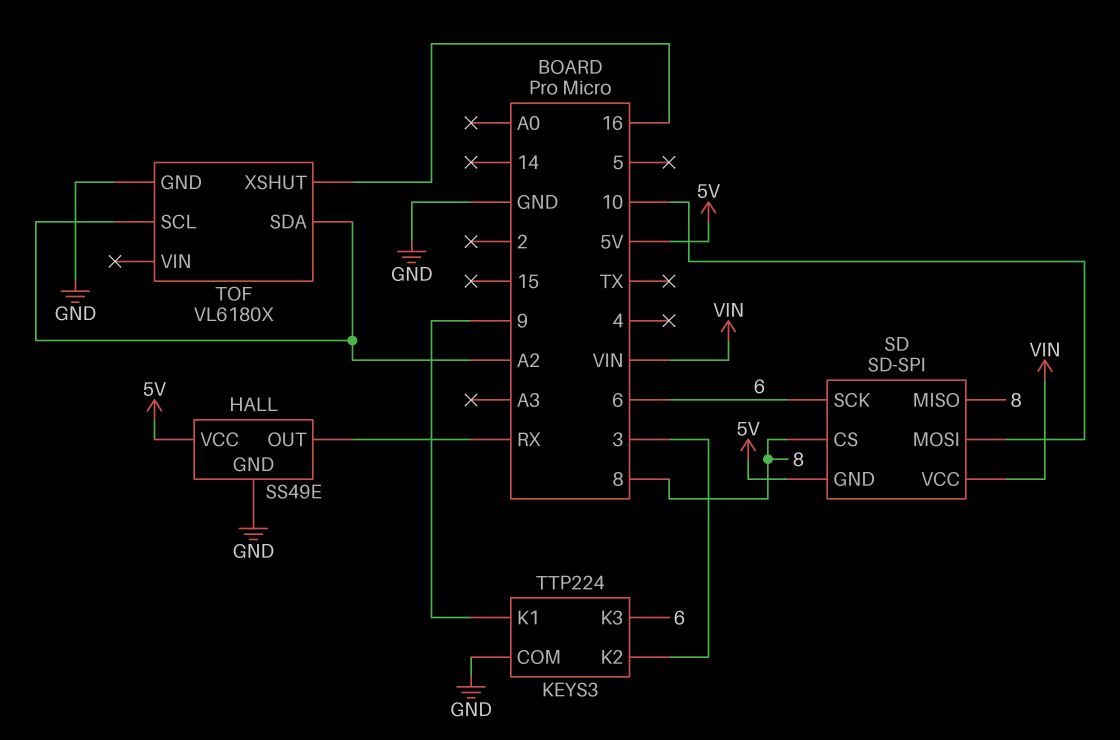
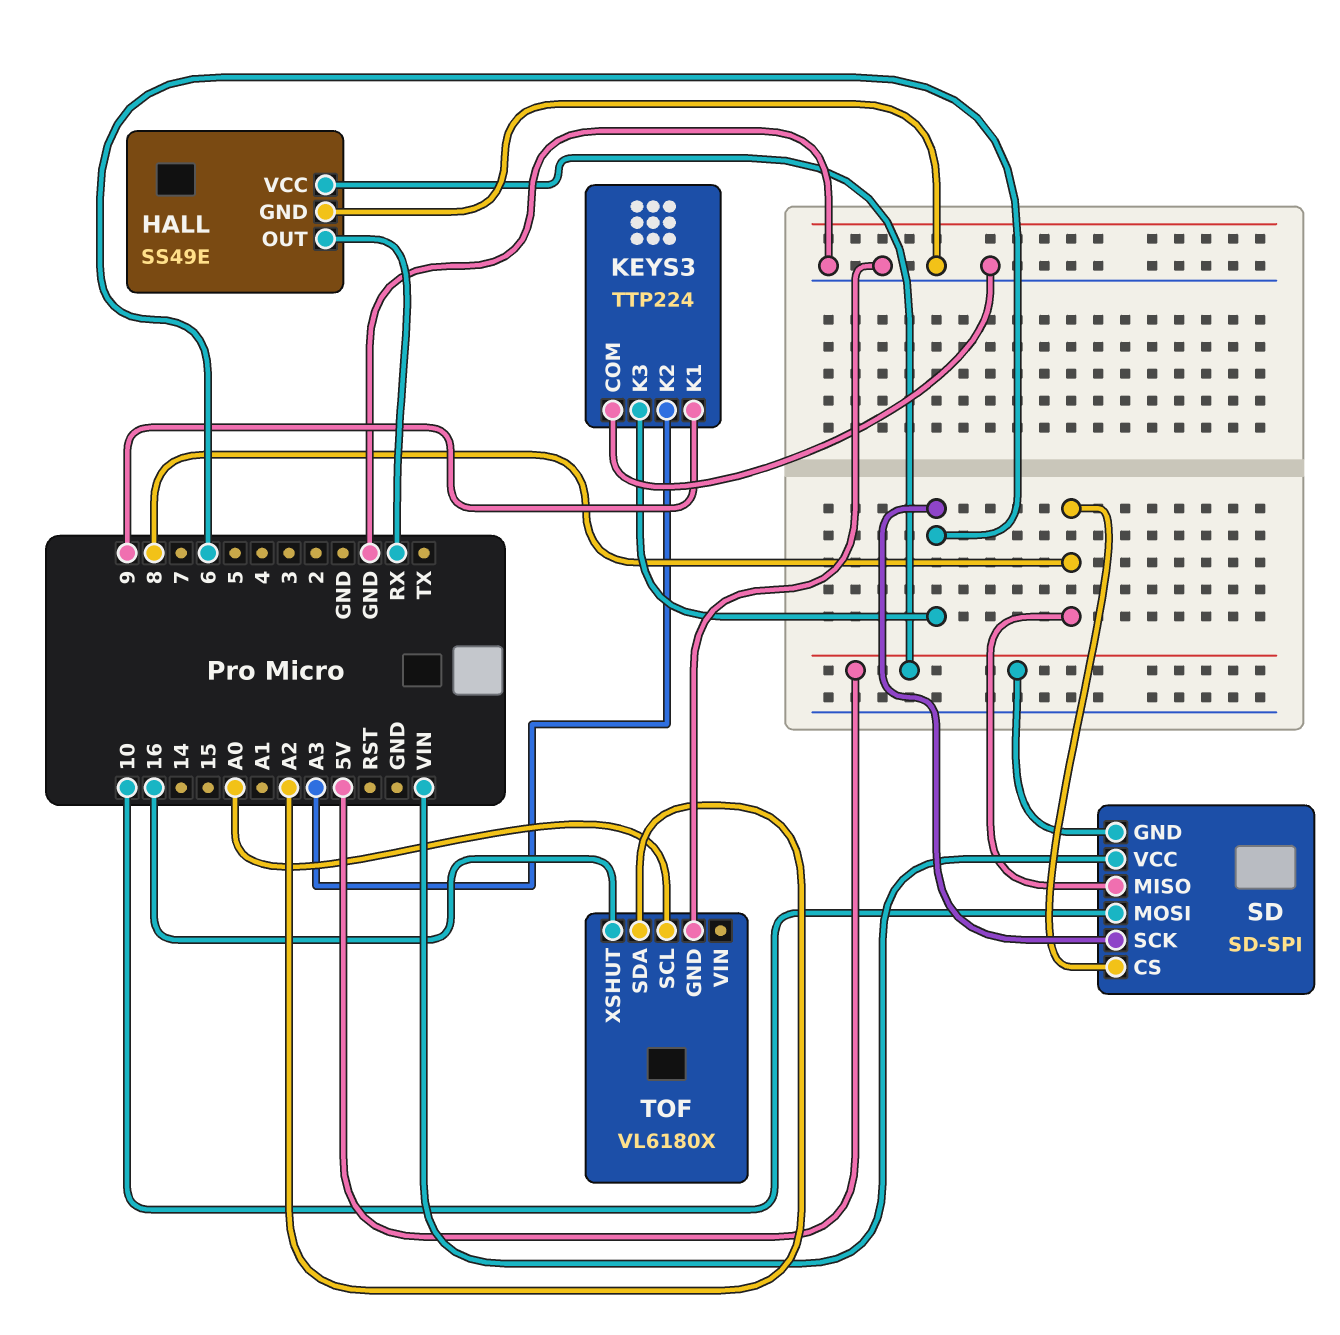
KEYS3 pin K2: 3 -> A3
TOF pin SCL: A2 -> A0

